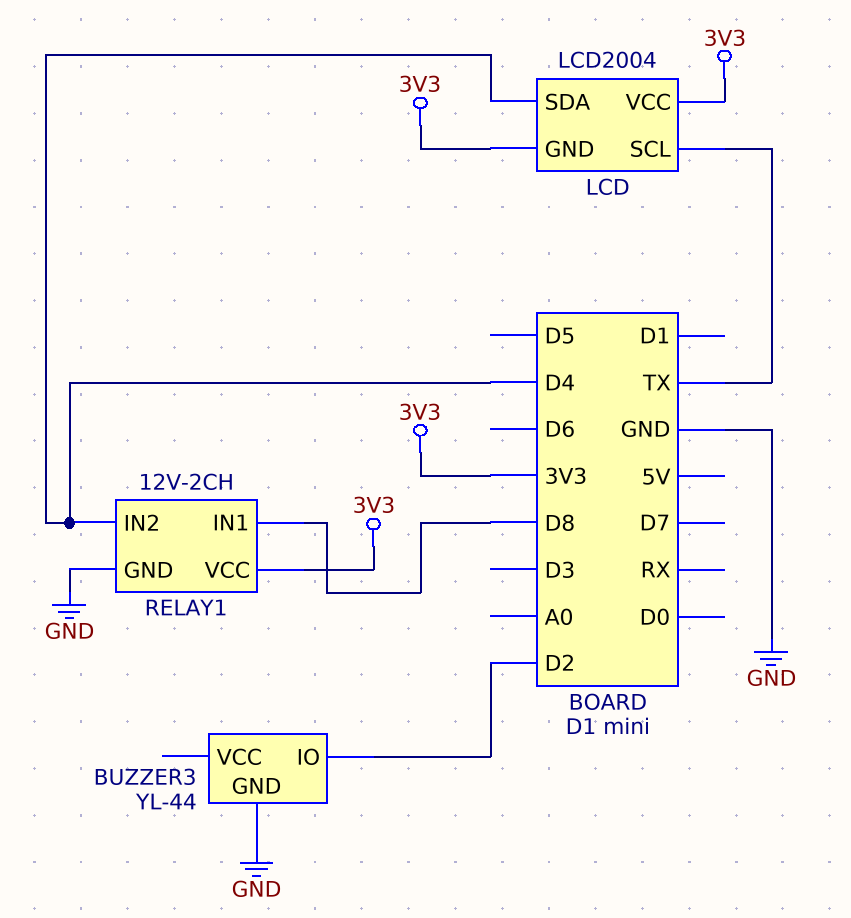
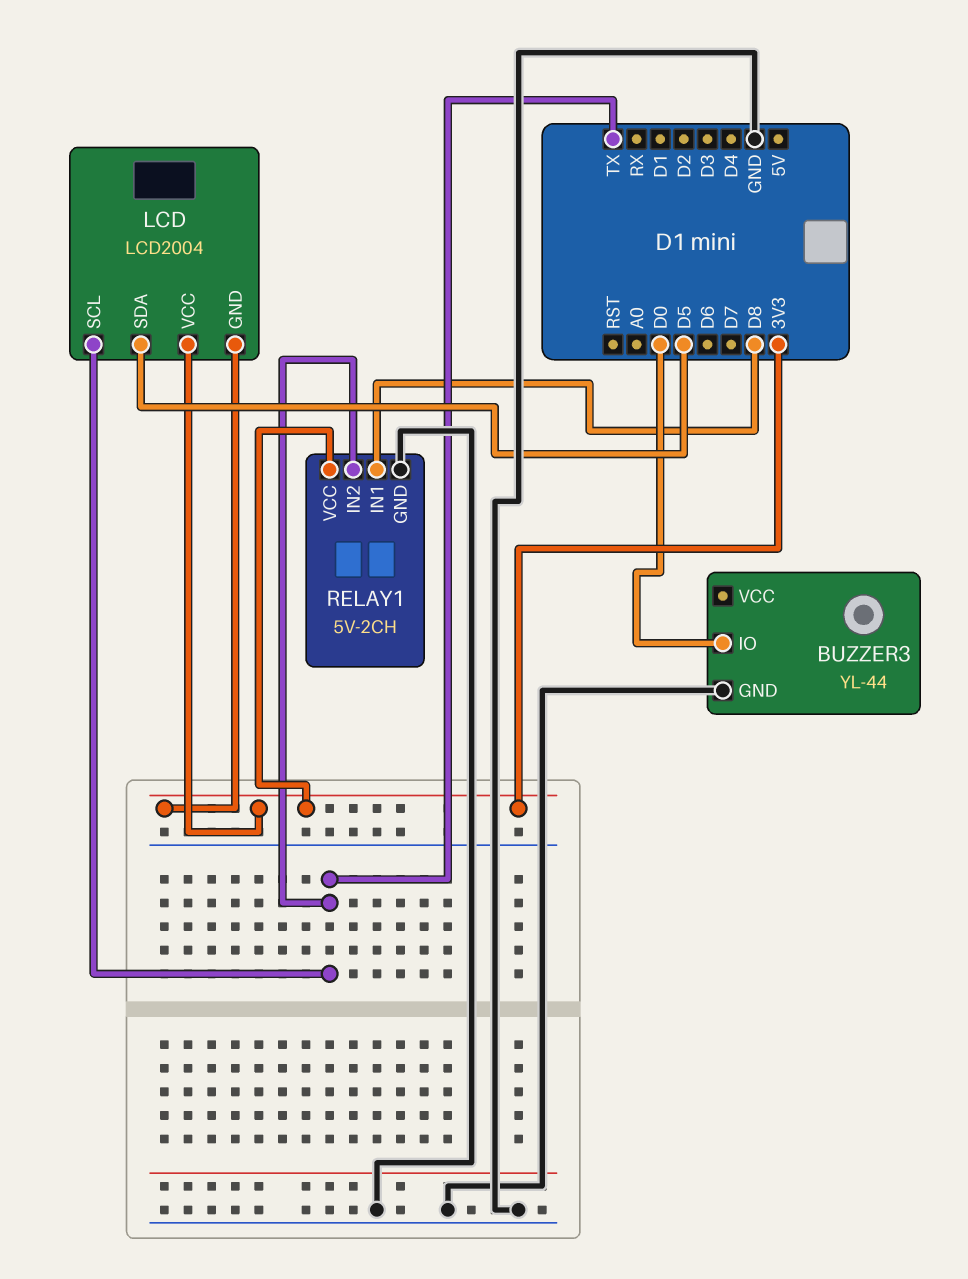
BUZZER3 pin IO: D2 -> D0
LCD pin SDA: D4 -> D5
RELAY1: 12V-2CH -> 5V-2CH
RELAY1 pin IN2: D4 -> TX

